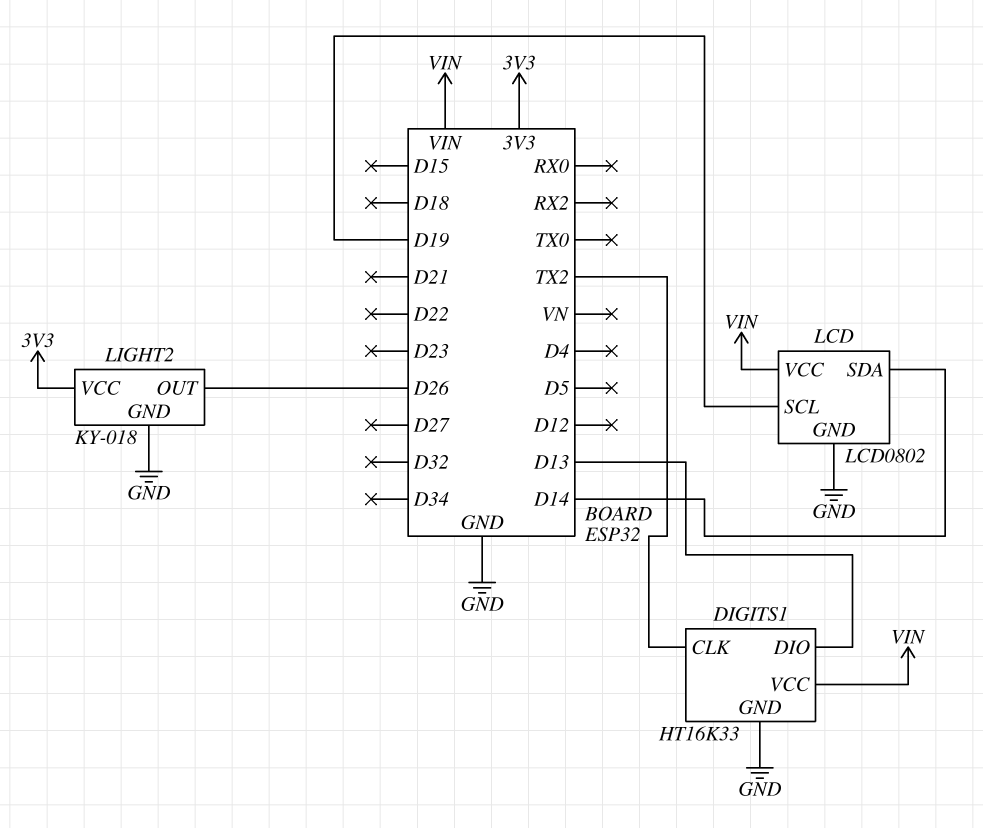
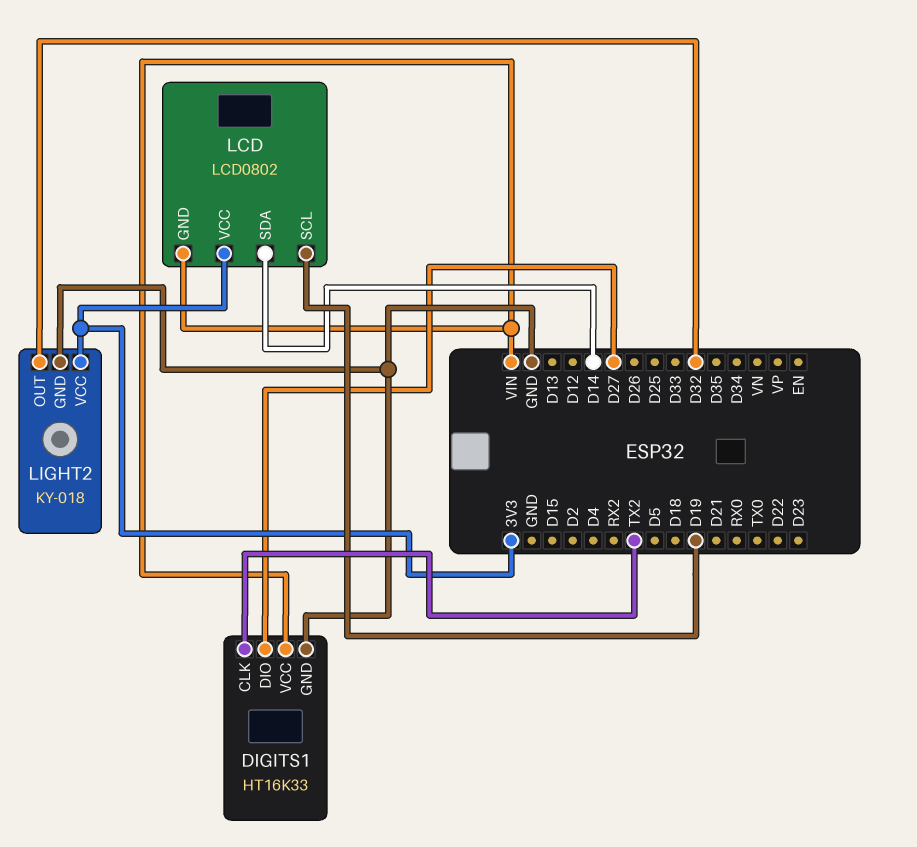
DIGITS1 pin DIO: D13 -> D27
LCD pin GND: GND -> VIN
LCD pin VCC: VIN -> 3V3
LIGHT2 pin OUT: D26 -> D32

